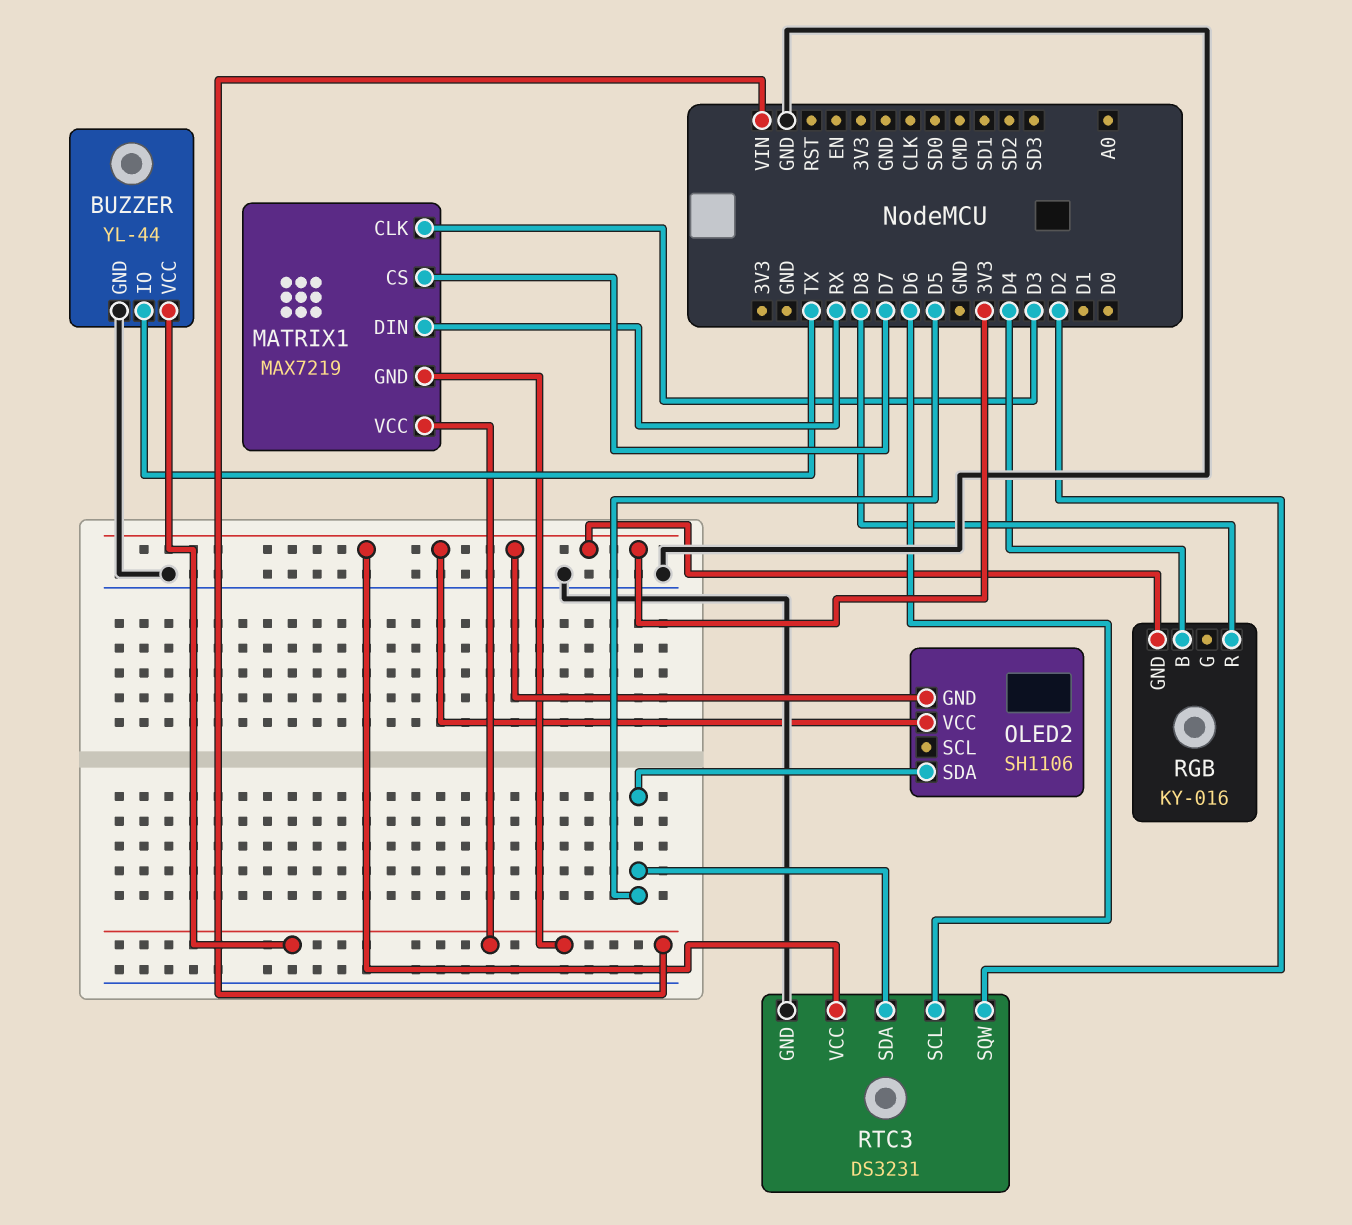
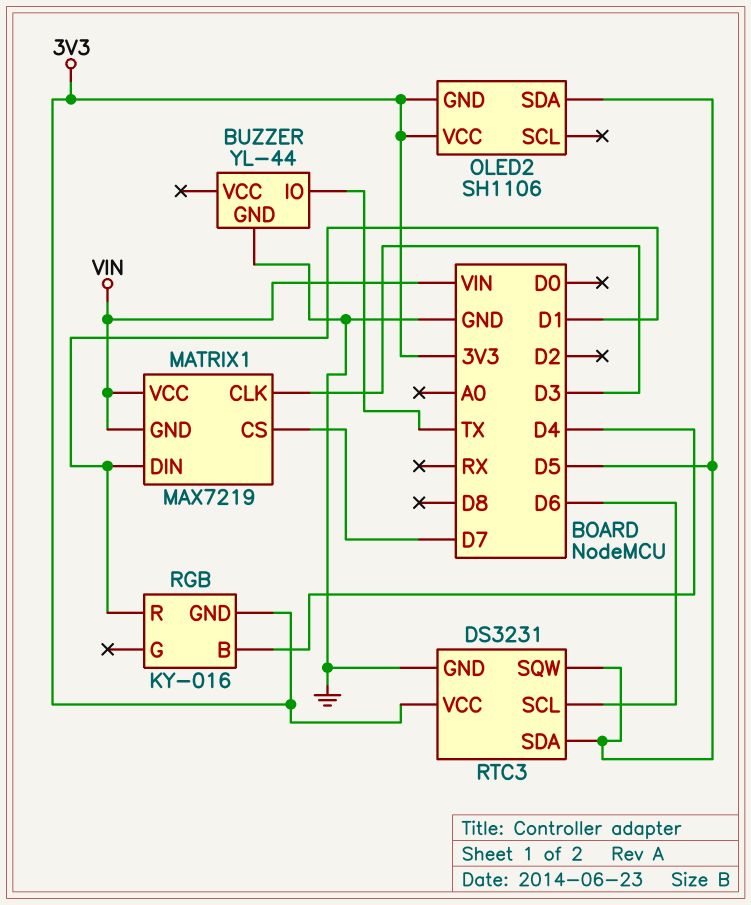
BUZZER pin VCC: VIN -> none
MATRIX1 pin DIN: RX -> D1
RGB pin R: D8 -> D1
RTC3 pin SQW: D2 -> D5

